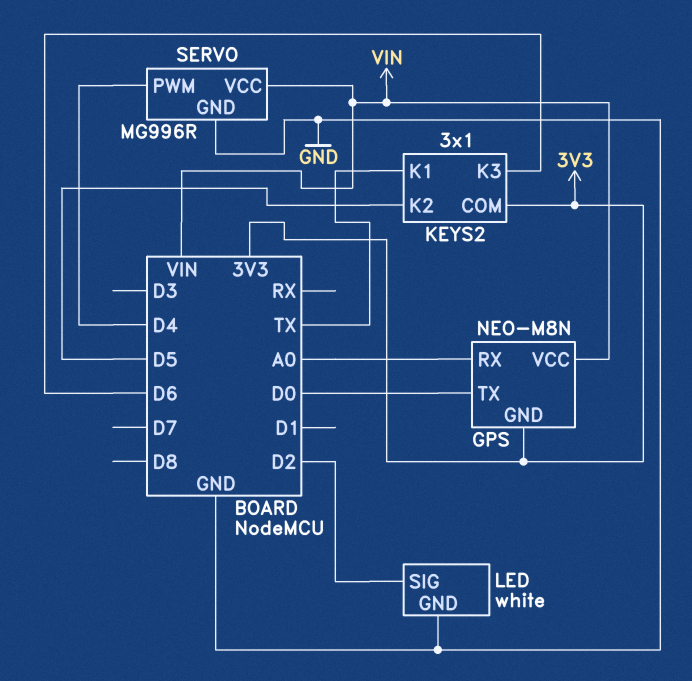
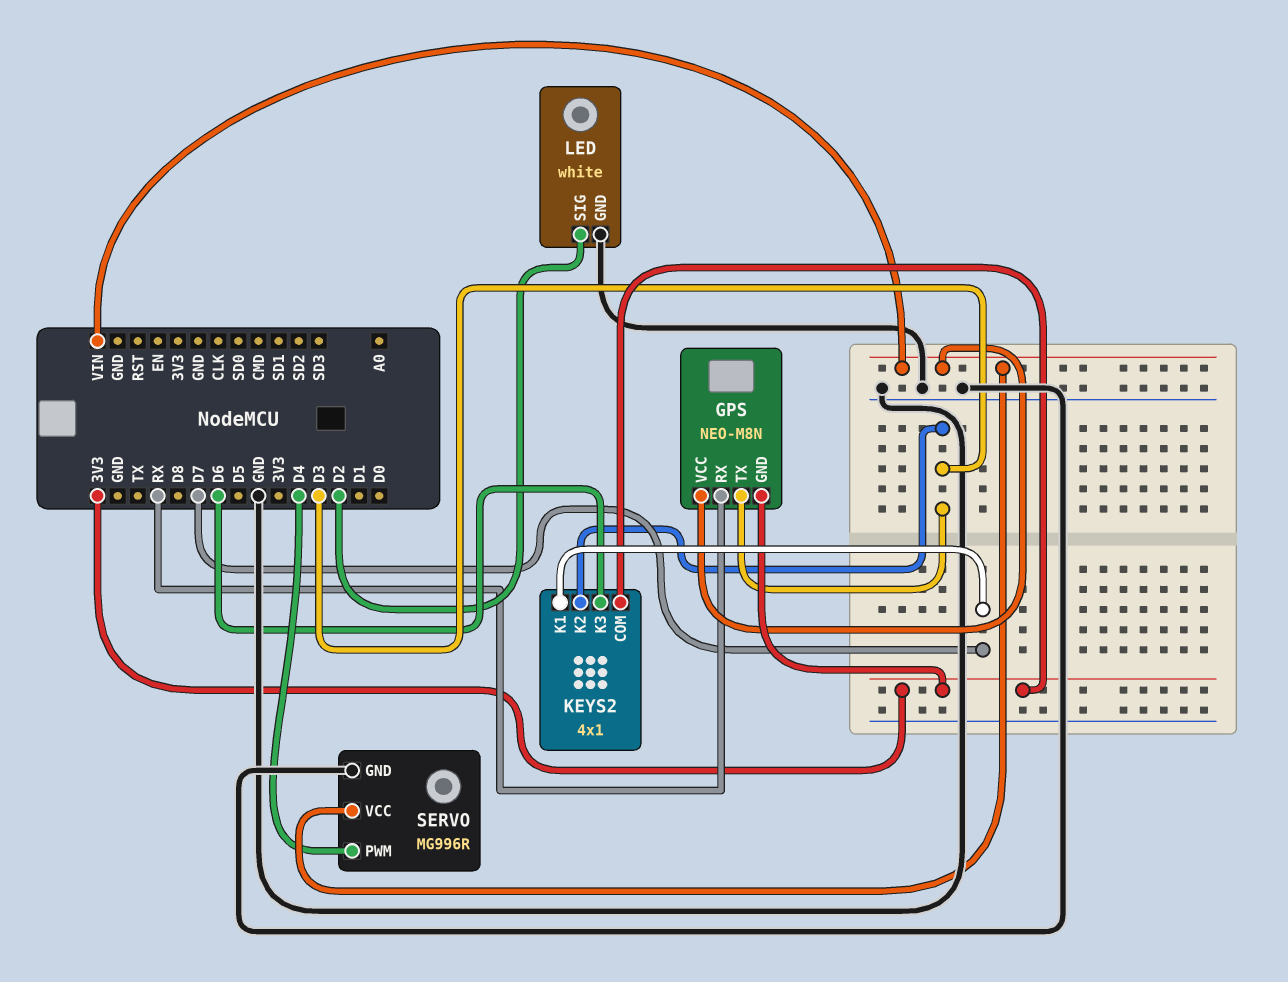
GPS pin RX: A0 -> RX
GPS pin TX: D0 -> D3
KEYS2: 3x1 -> 4x1
KEYS2 pin K1: TX -> D7
KEYS2 pin K2: D5 -> D3

